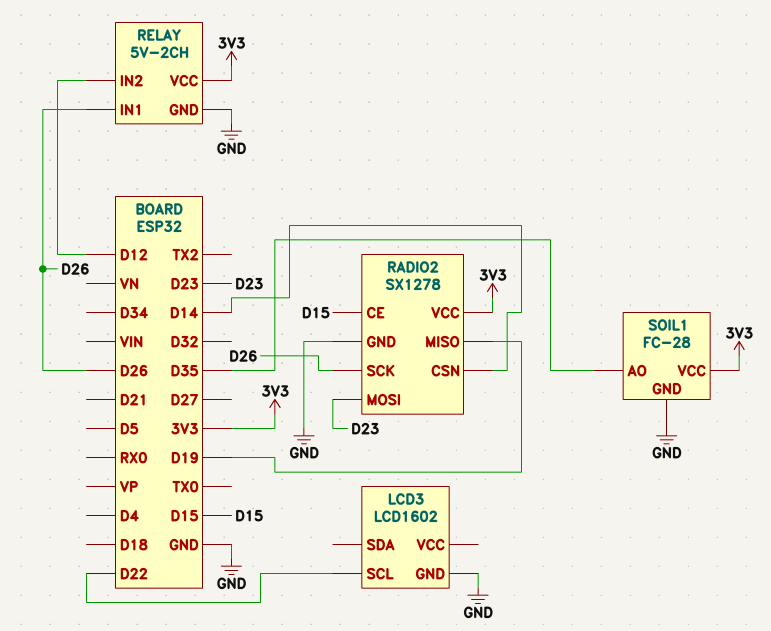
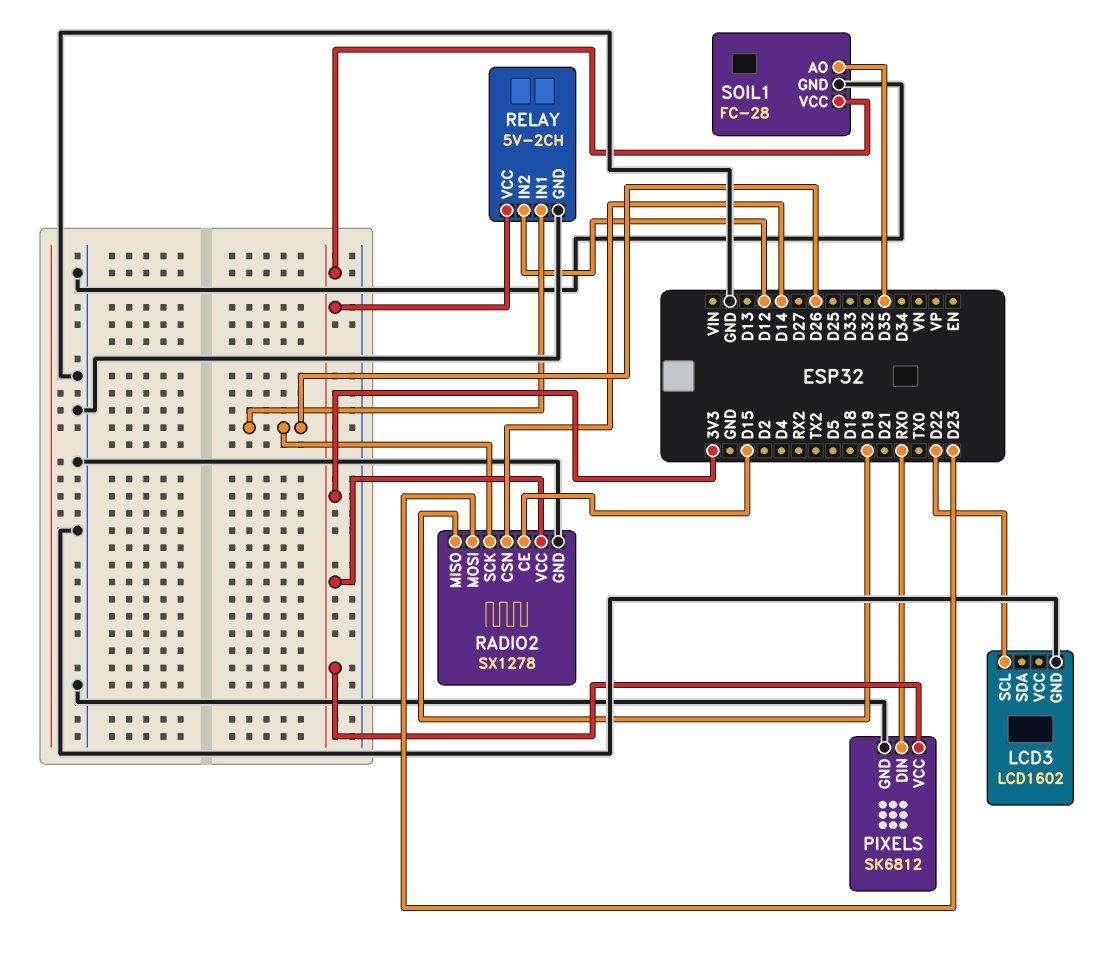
PIXELS: none -> SK6812
PIXELS pin DIN: none -> RX0
PIXELS pin GND: none -> GND
PIXELS pin VCC: none -> 3V3

